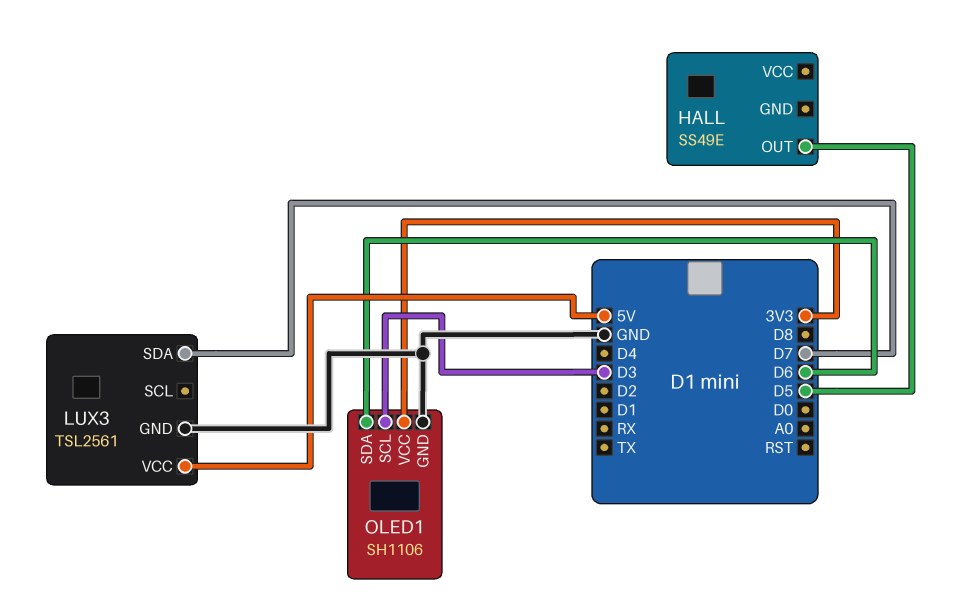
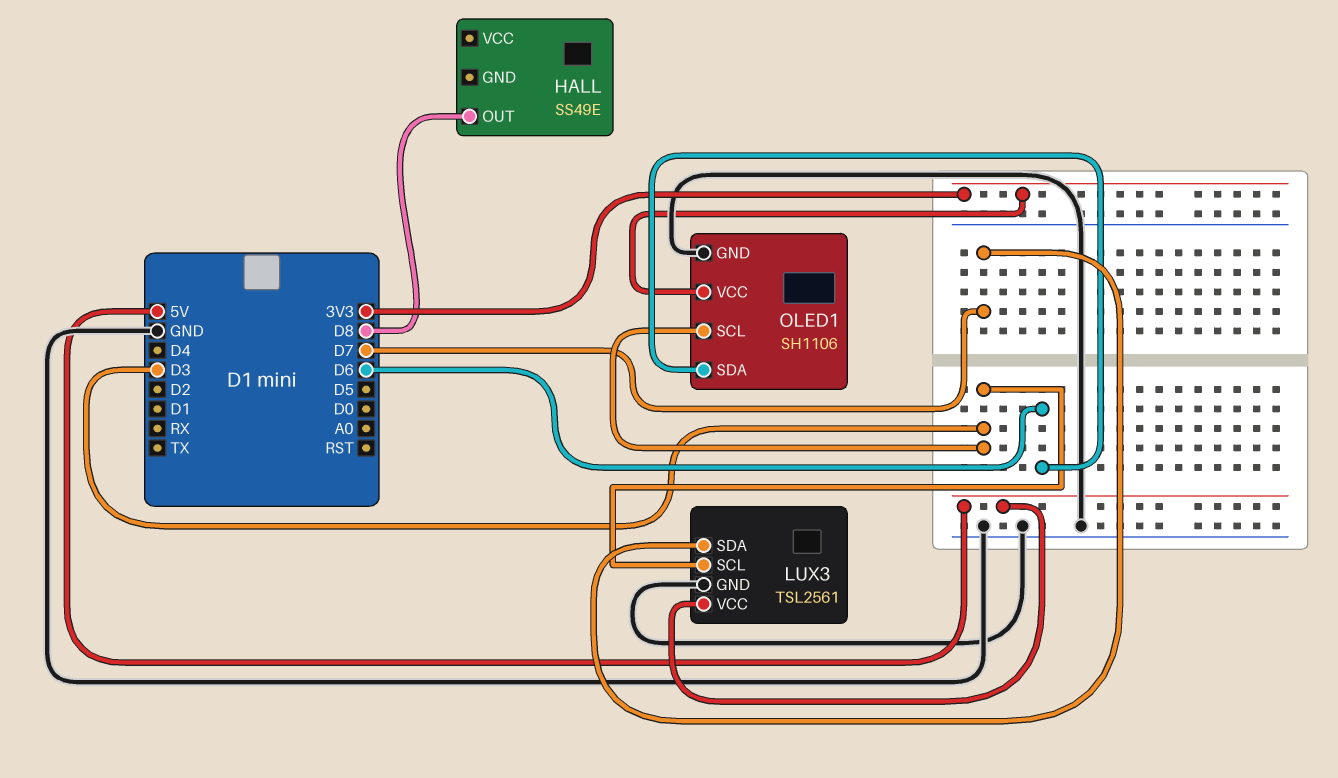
HALL pin OUT: D5 -> D8
LUX3 pin SCL: none -> D3

